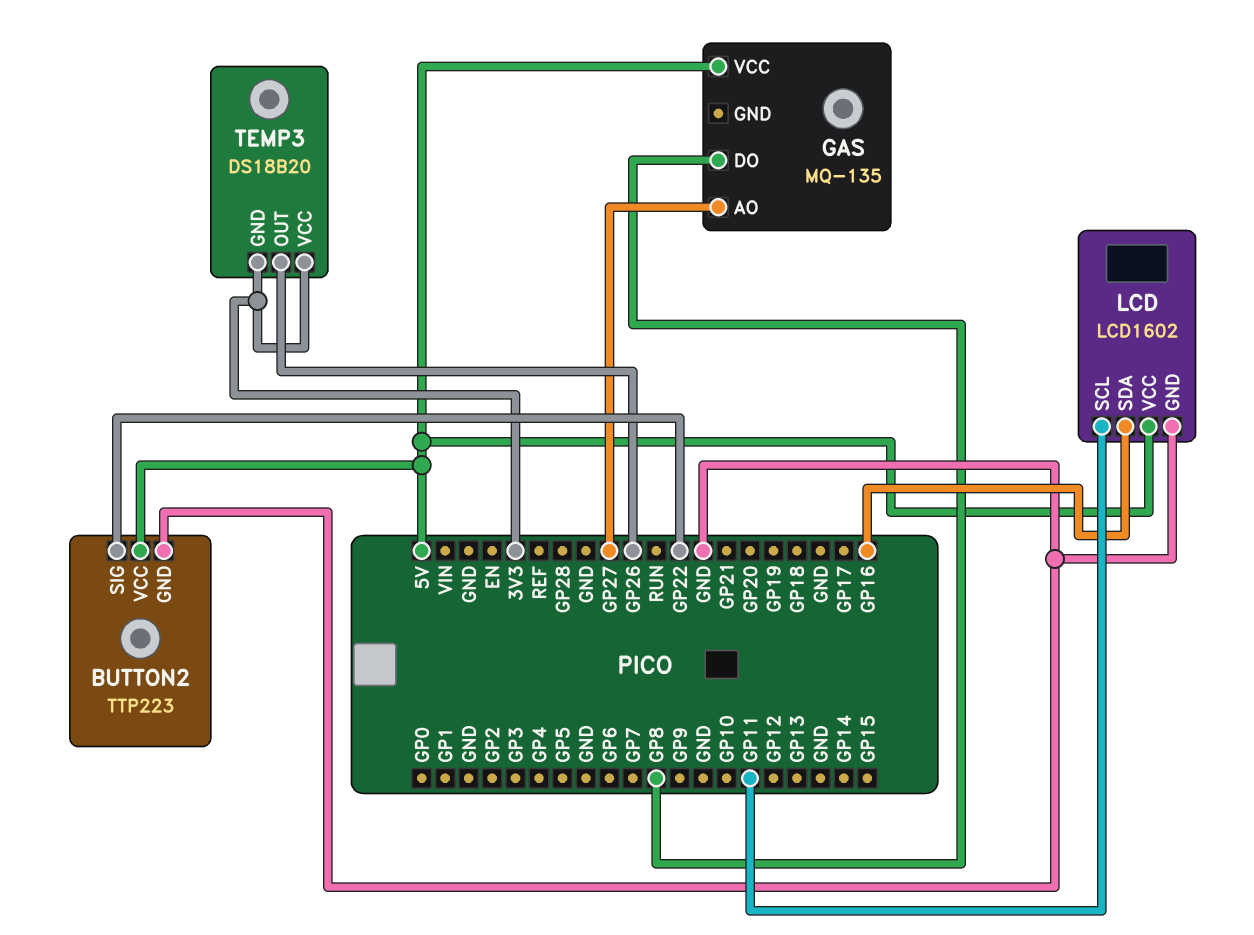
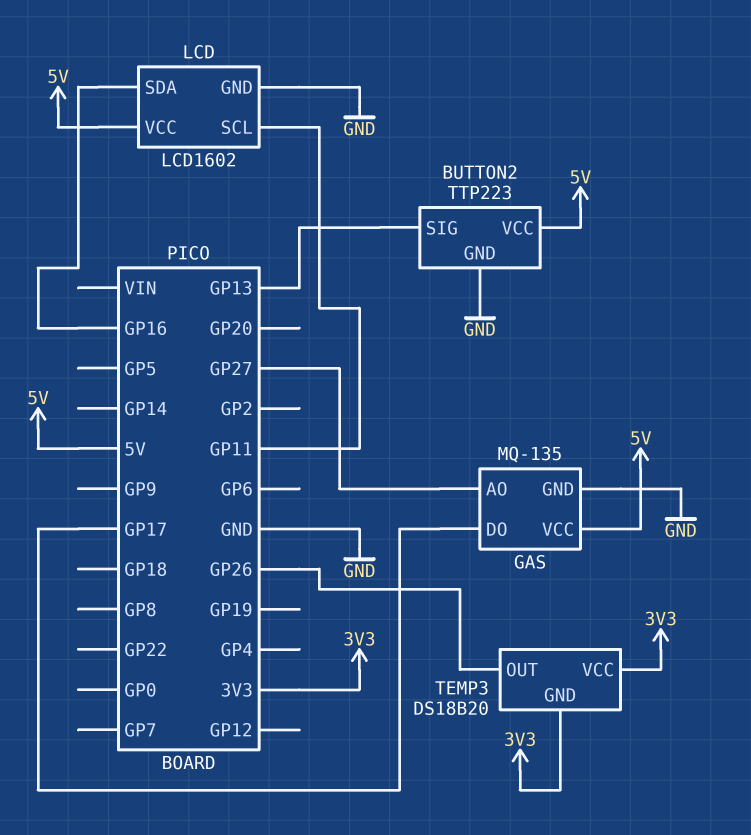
BUTTON2 pin SIG: GP22 -> GP13
GAS pin DO: GP8 -> GP17
GAS pin GND: none -> GND

